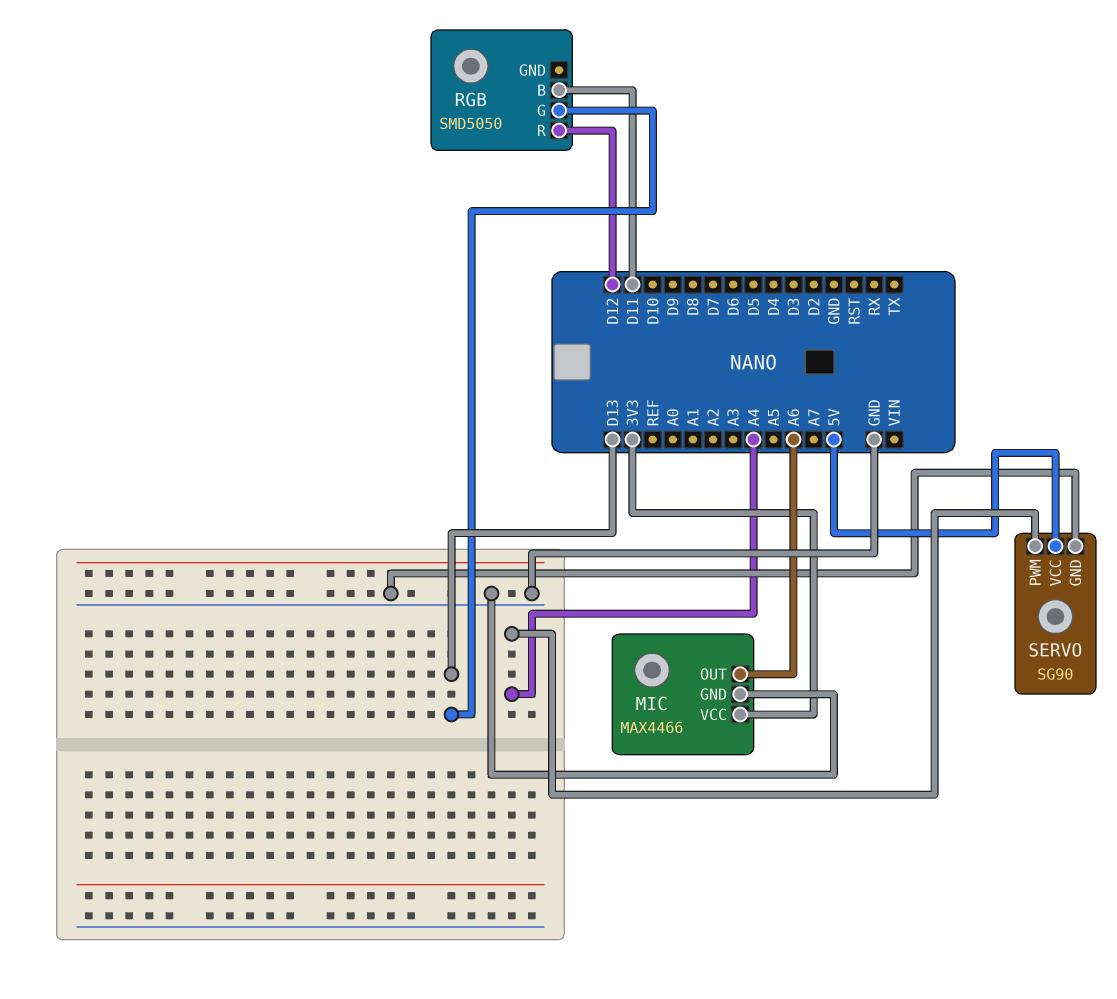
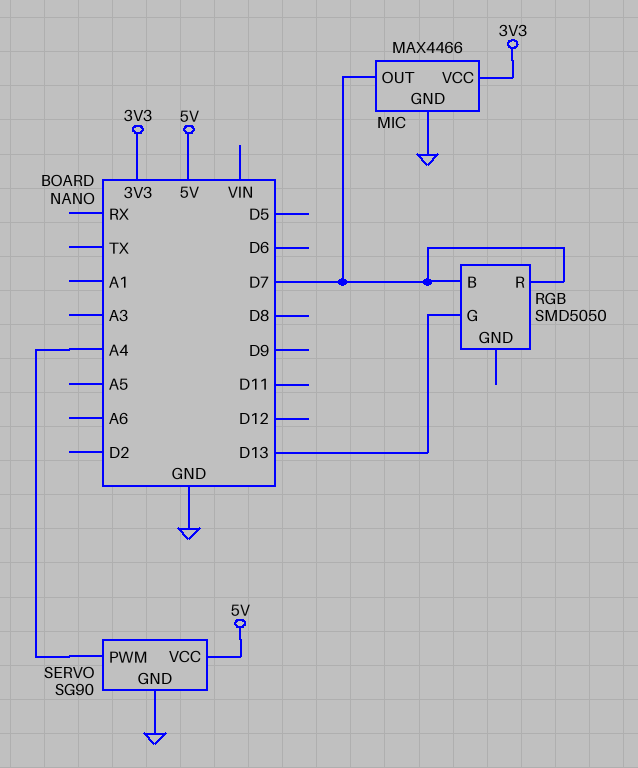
MIC pin OUT: A6 -> D7
RGB pin B: D11 -> D7
RGB pin R: D12 -> D7

